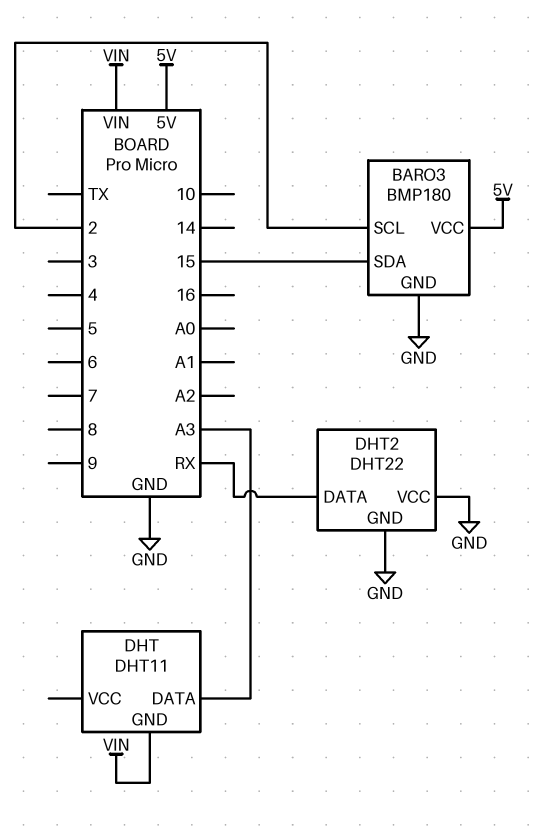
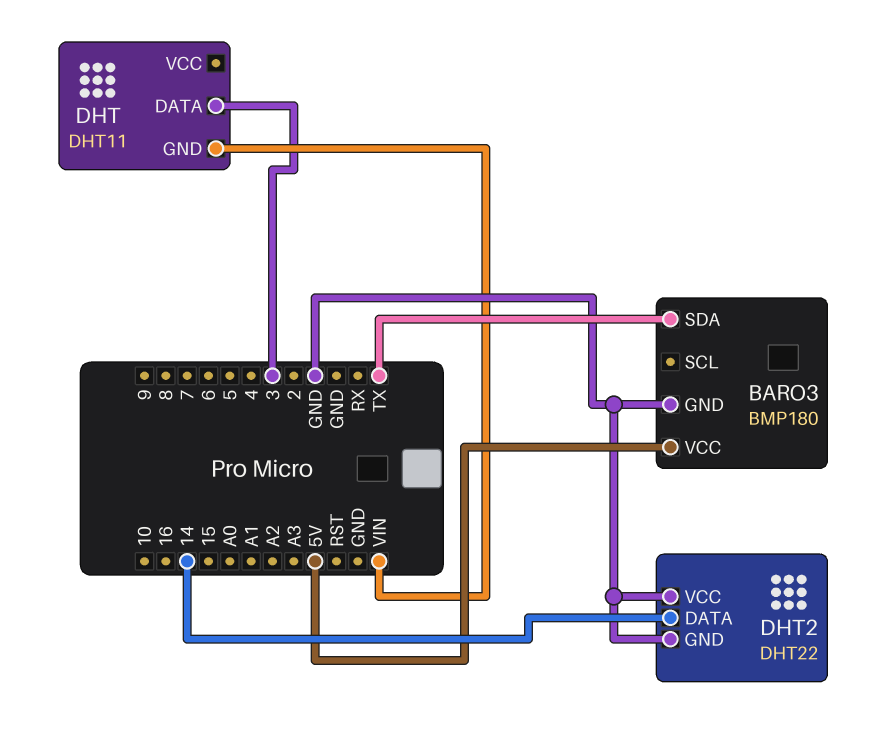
BARO3 pin SCL: 2 -> none
BARO3 pin SDA: 15 -> TX
DHT pin DATA: A3 -> 3
DHT2 pin DATA: RX -> 14

